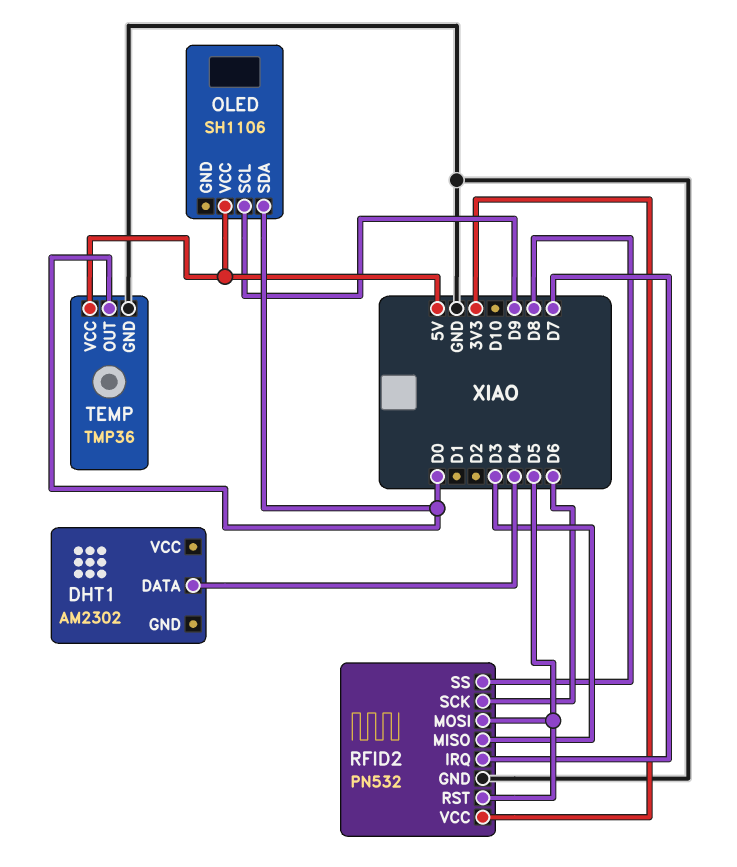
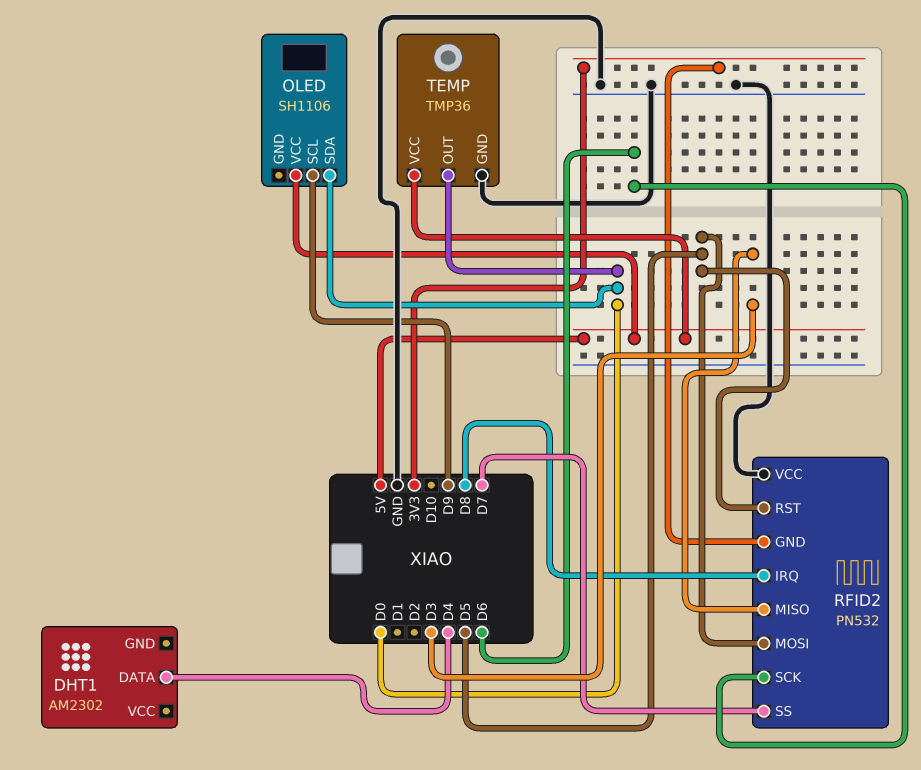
RFID2 pin GND: GND -> 3V3
RFID2 pin IRQ: D7 -> D8
RFID2 pin SS: D8 -> D7
RFID2 pin VCC: 3V3 -> GND

